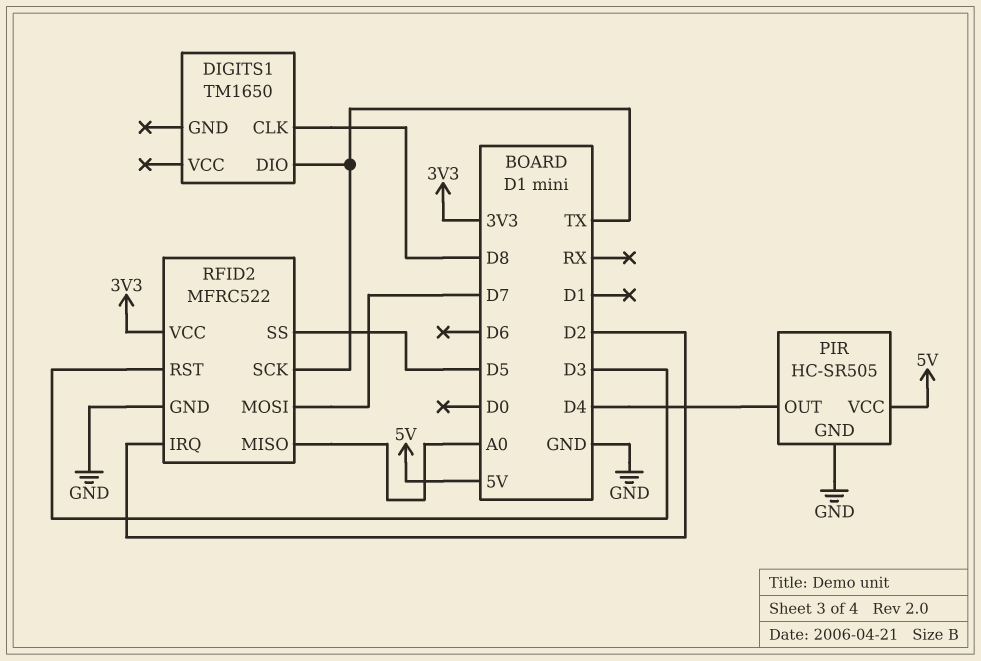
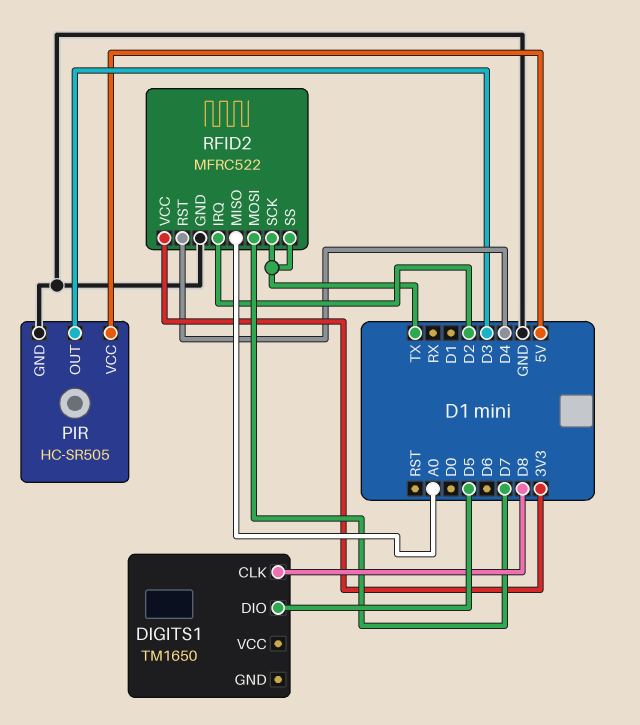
DIGITS1 pin DIO: TX -> D5
PIR pin OUT: D4 -> D3
RFID2 pin RST: D3 -> D4
RFID2 pin SS: D5 -> TX

